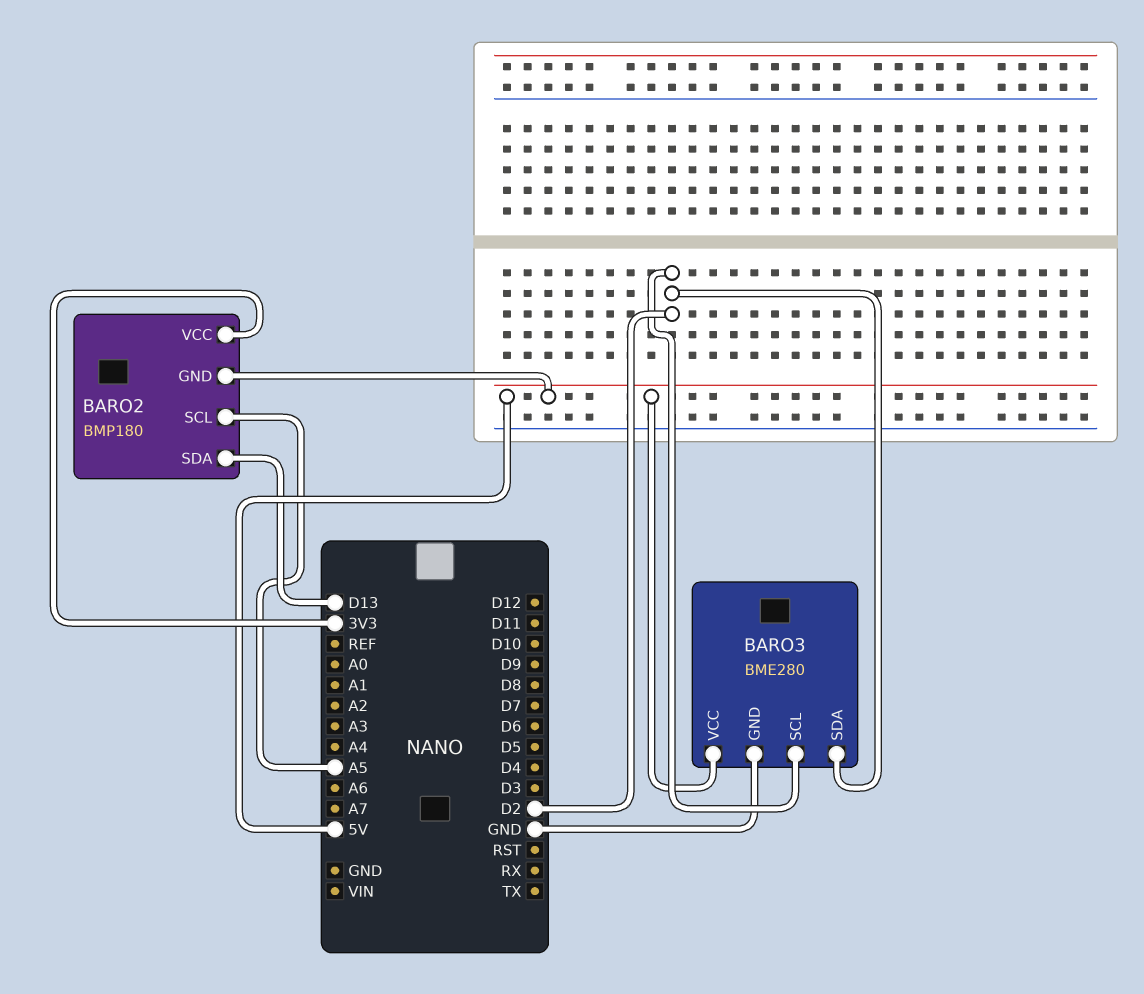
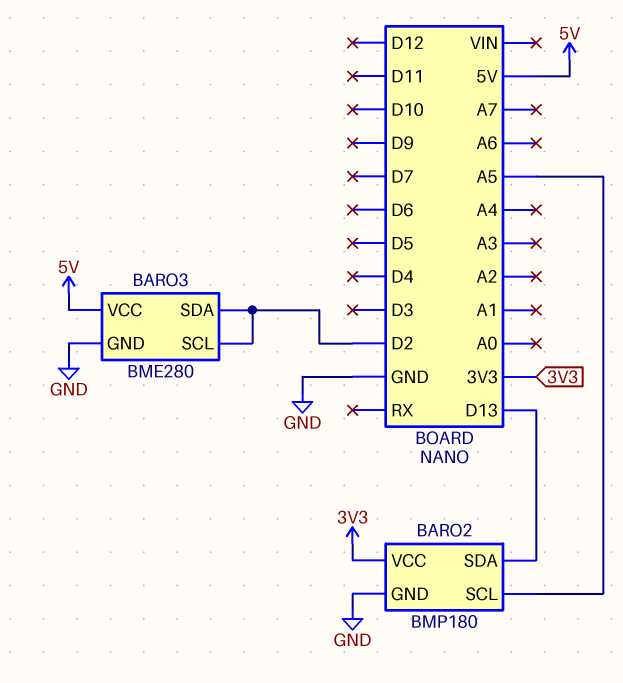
BARO2 pin GND: 5V -> GND

